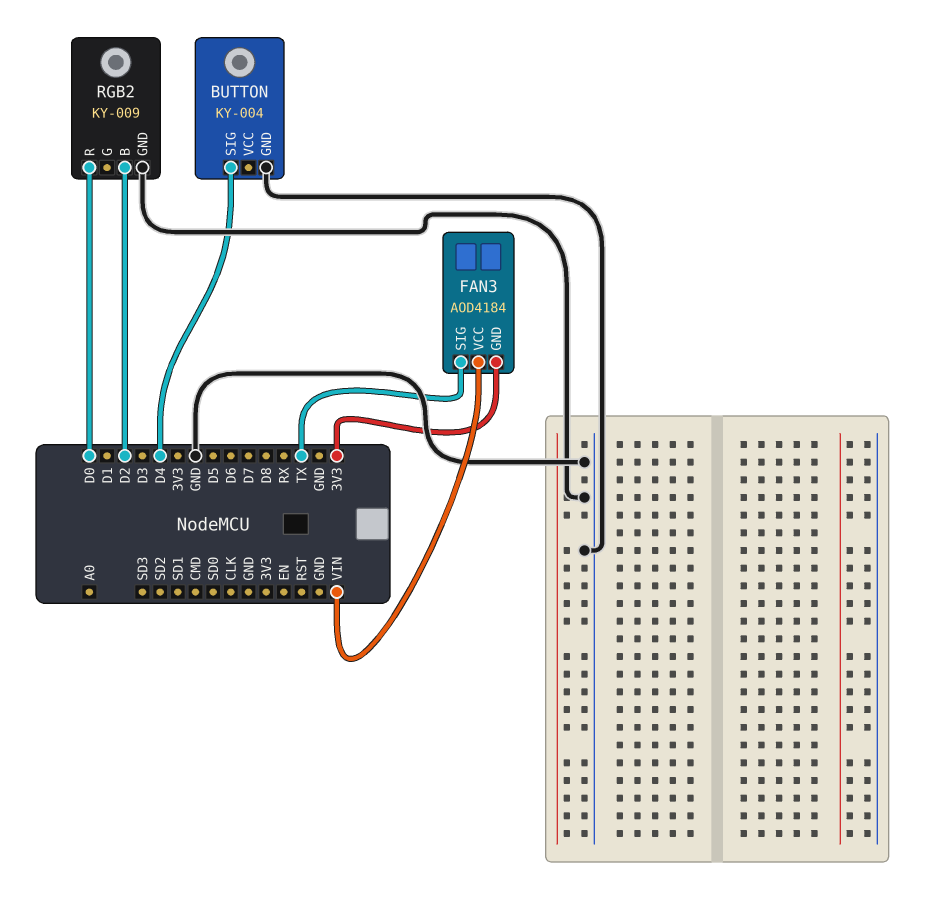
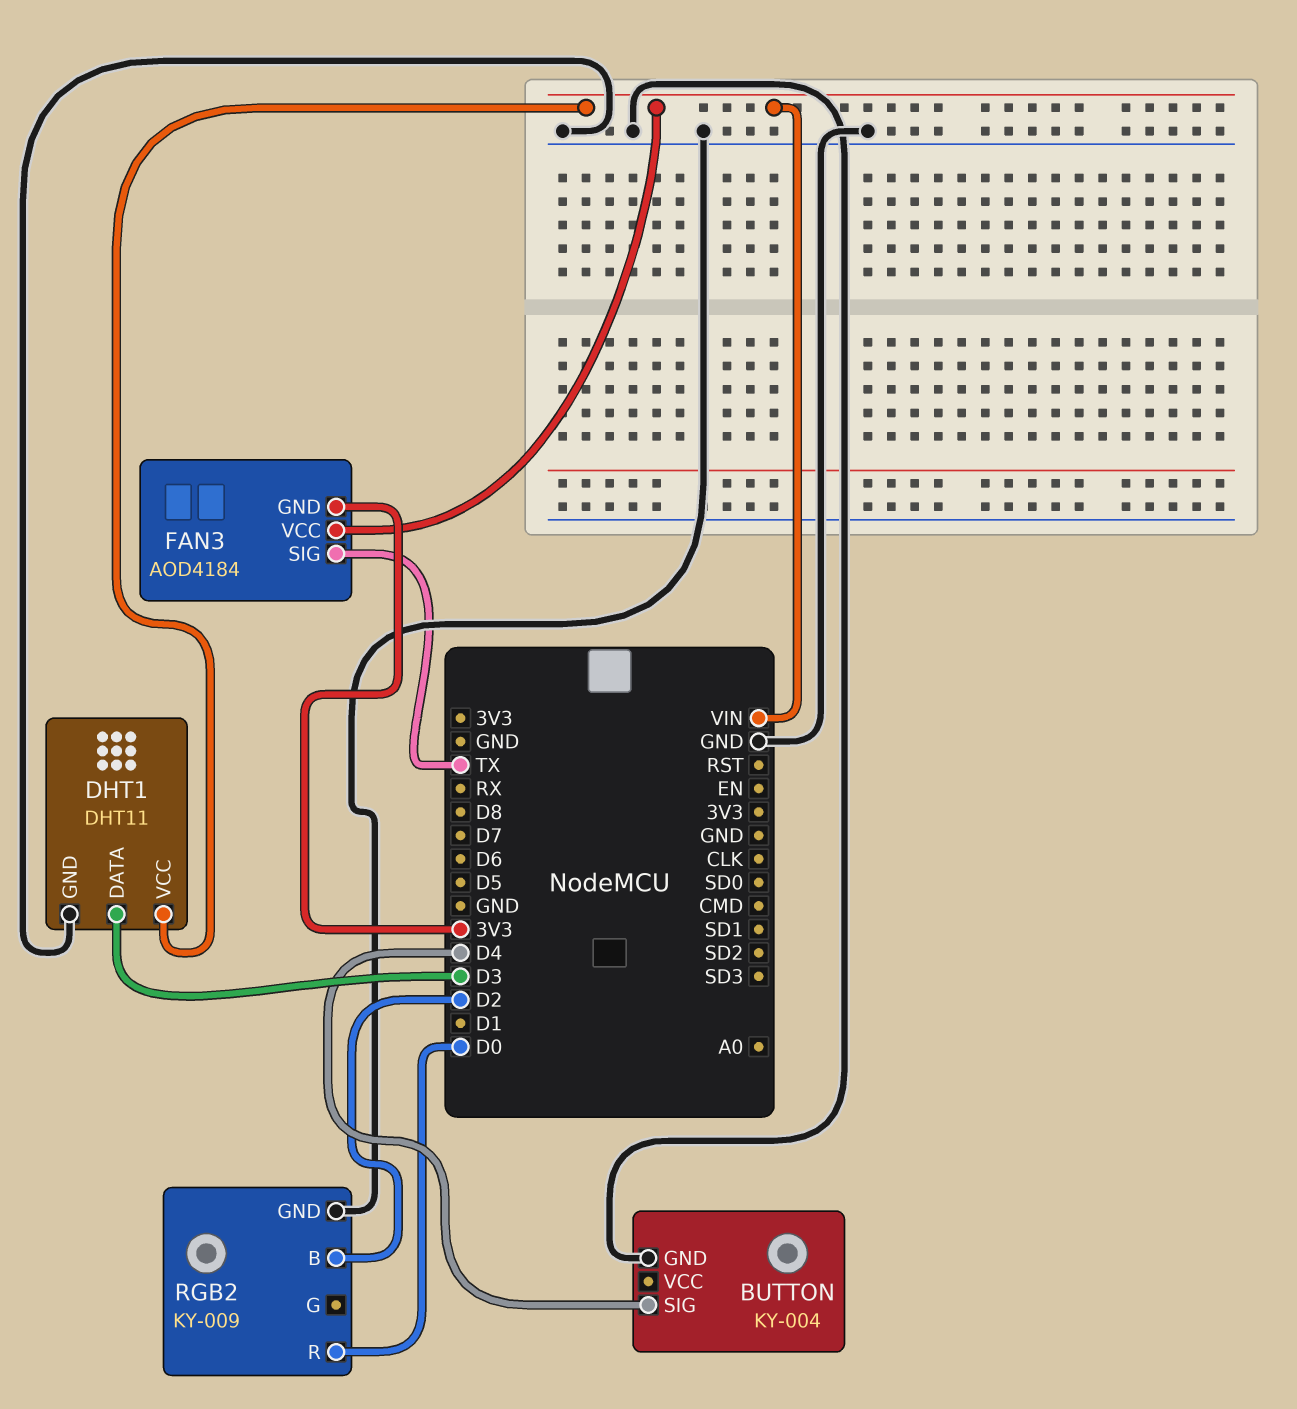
DHT1: none -> DHT11
DHT1 pin DATA: none -> D3
DHT1 pin GND: none -> GND
DHT1 pin VCC: none -> VIN

